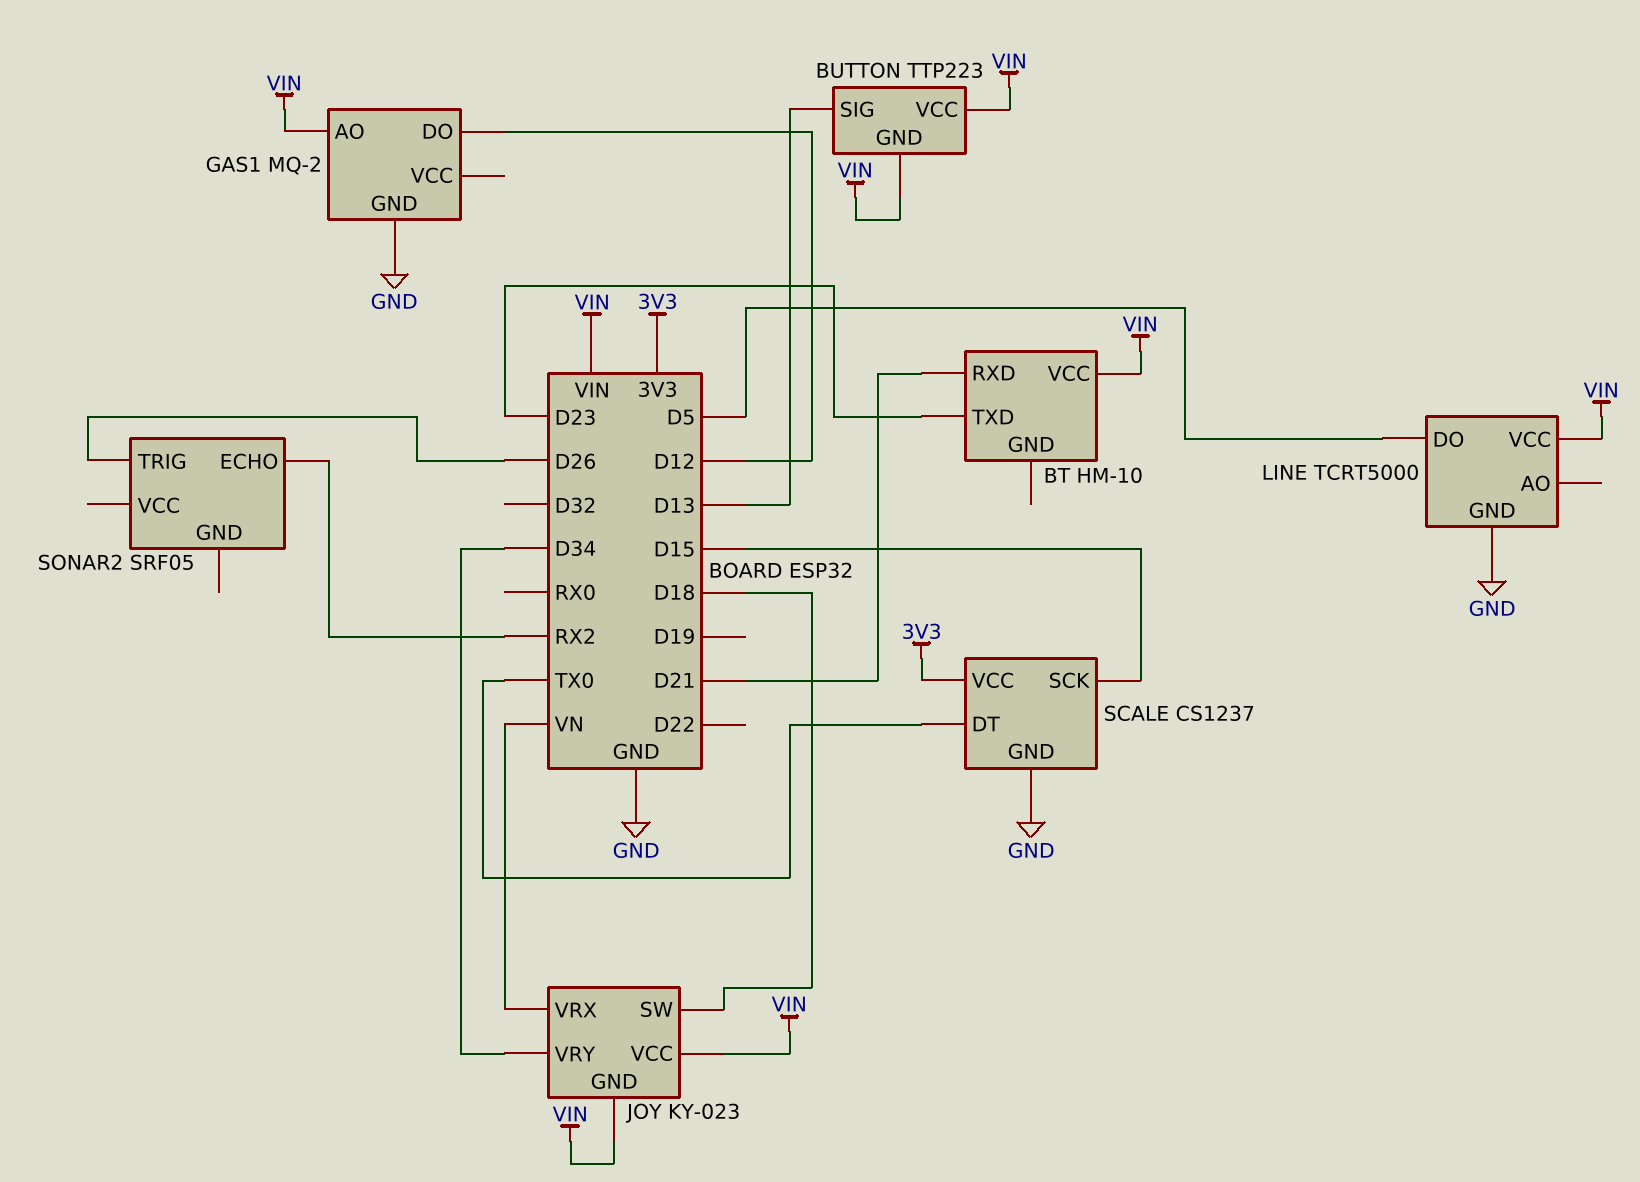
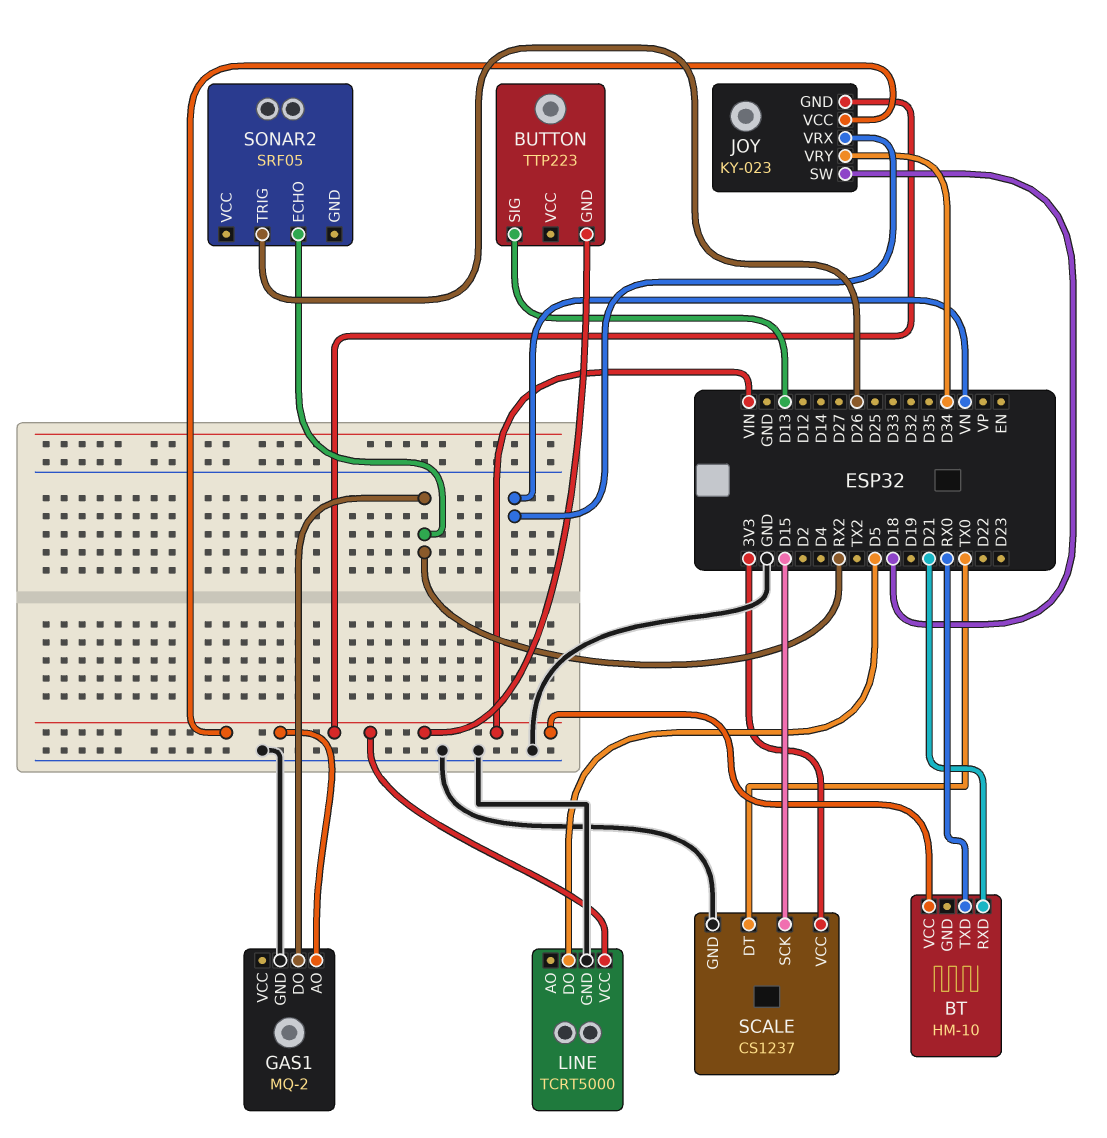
BT pin TXD: D23 -> RX0
BUTTON pin VCC: VIN -> none
GAS1 pin DO: D12 -> RX2

